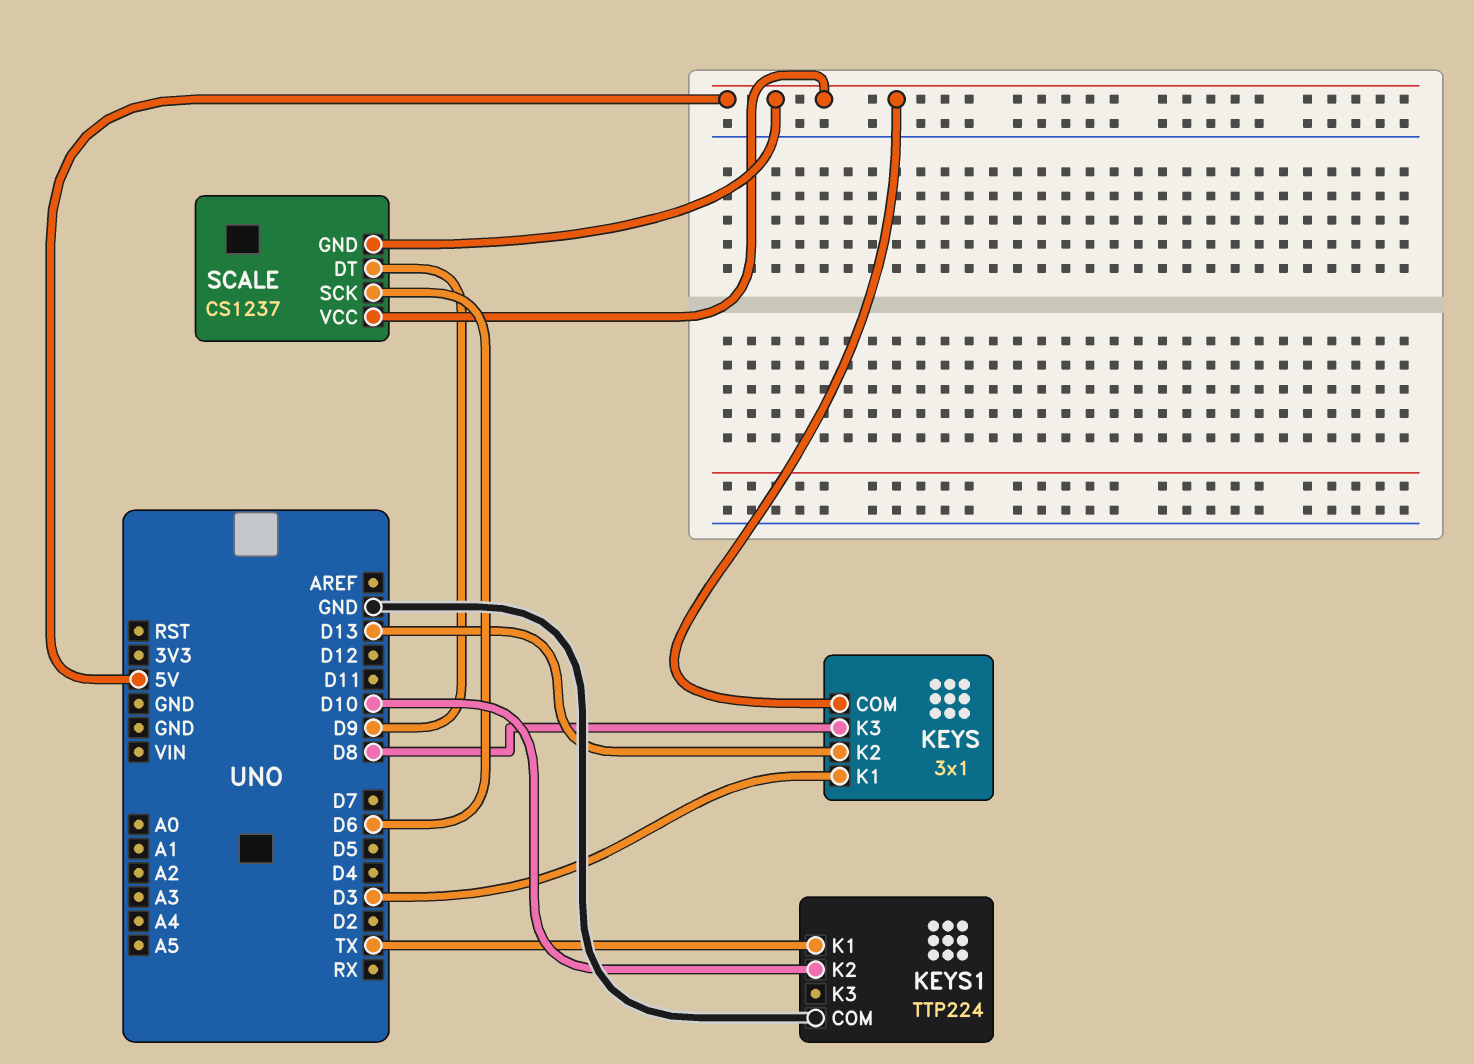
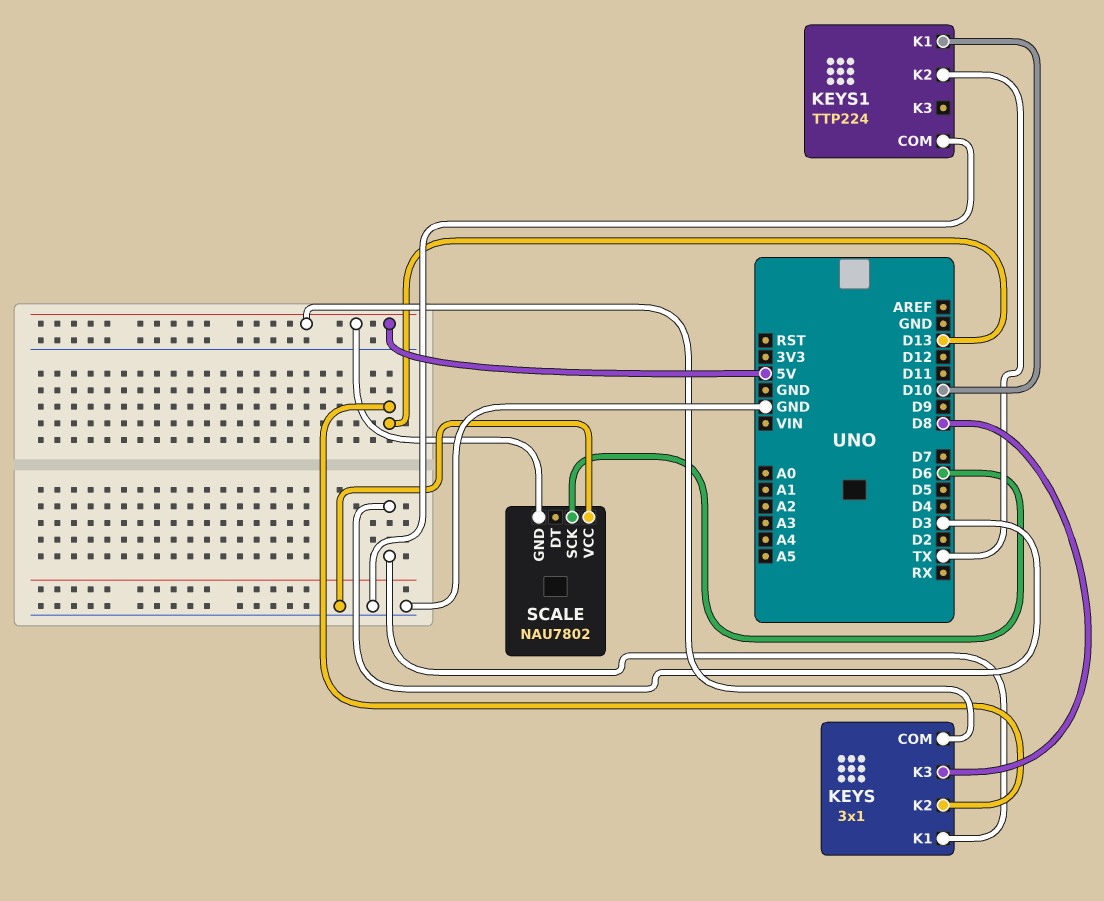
KEYS1 pin K1: TX -> D10
KEYS1 pin K2: D10 -> TX
SCALE: CS1237 -> NAU7802
SCALE pin DT: D9 -> none
SCALE pin VCC: 5V -> GND

